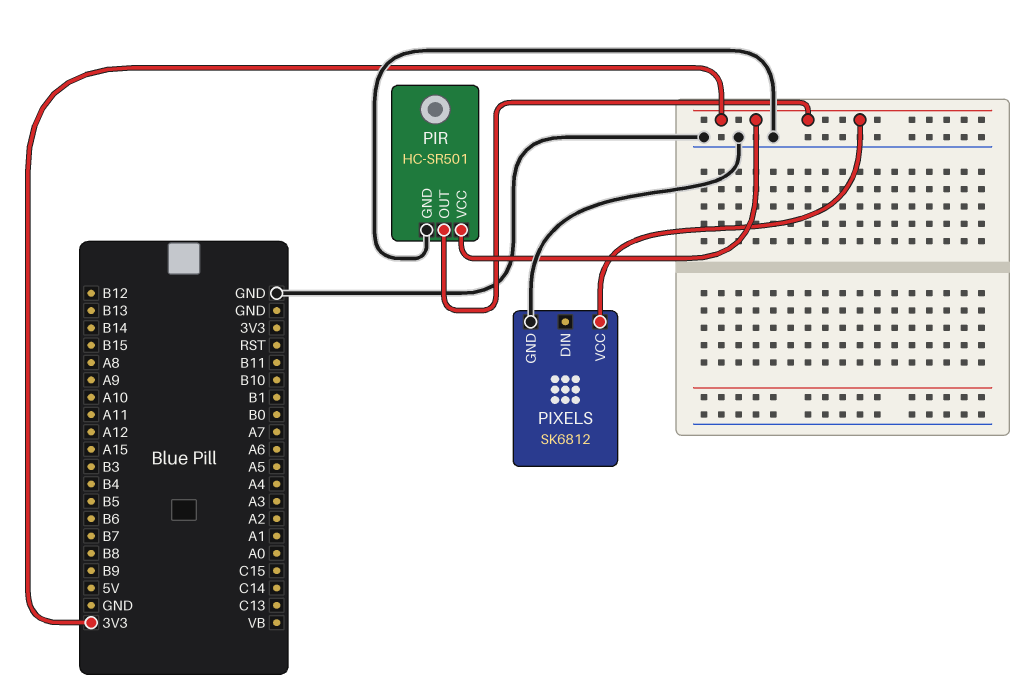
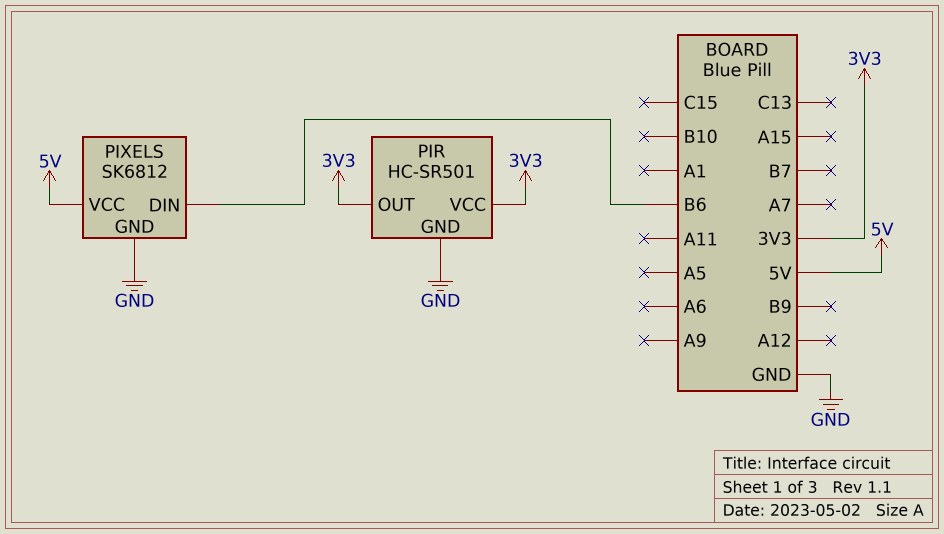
PIXELS pin DIN: none -> B6
PIXELS pin VCC: 3V3 -> 5V

